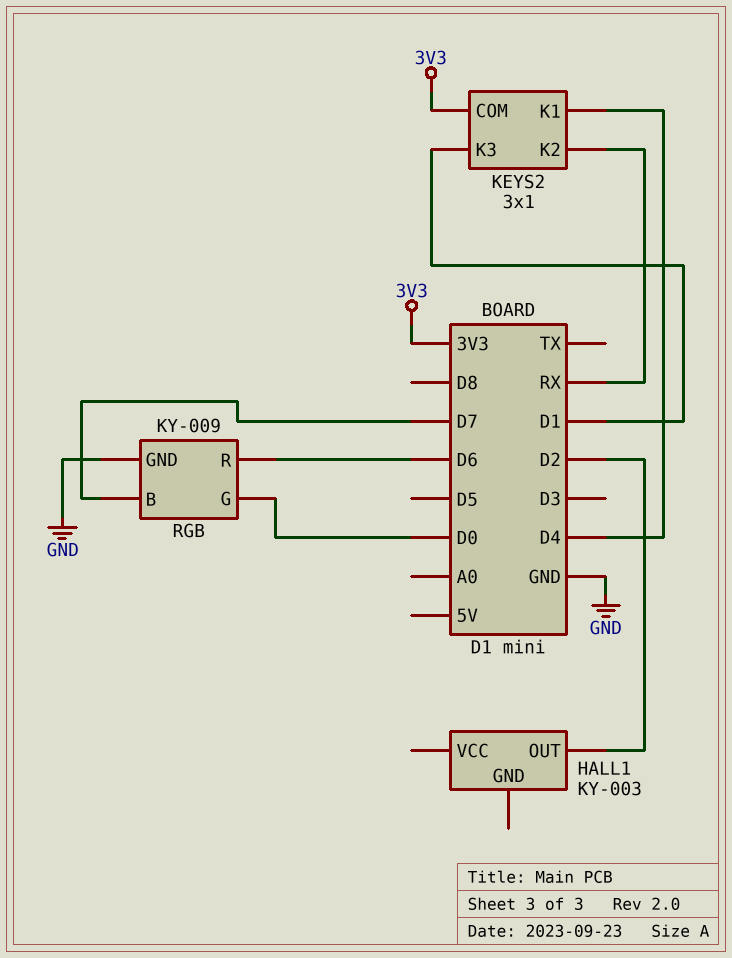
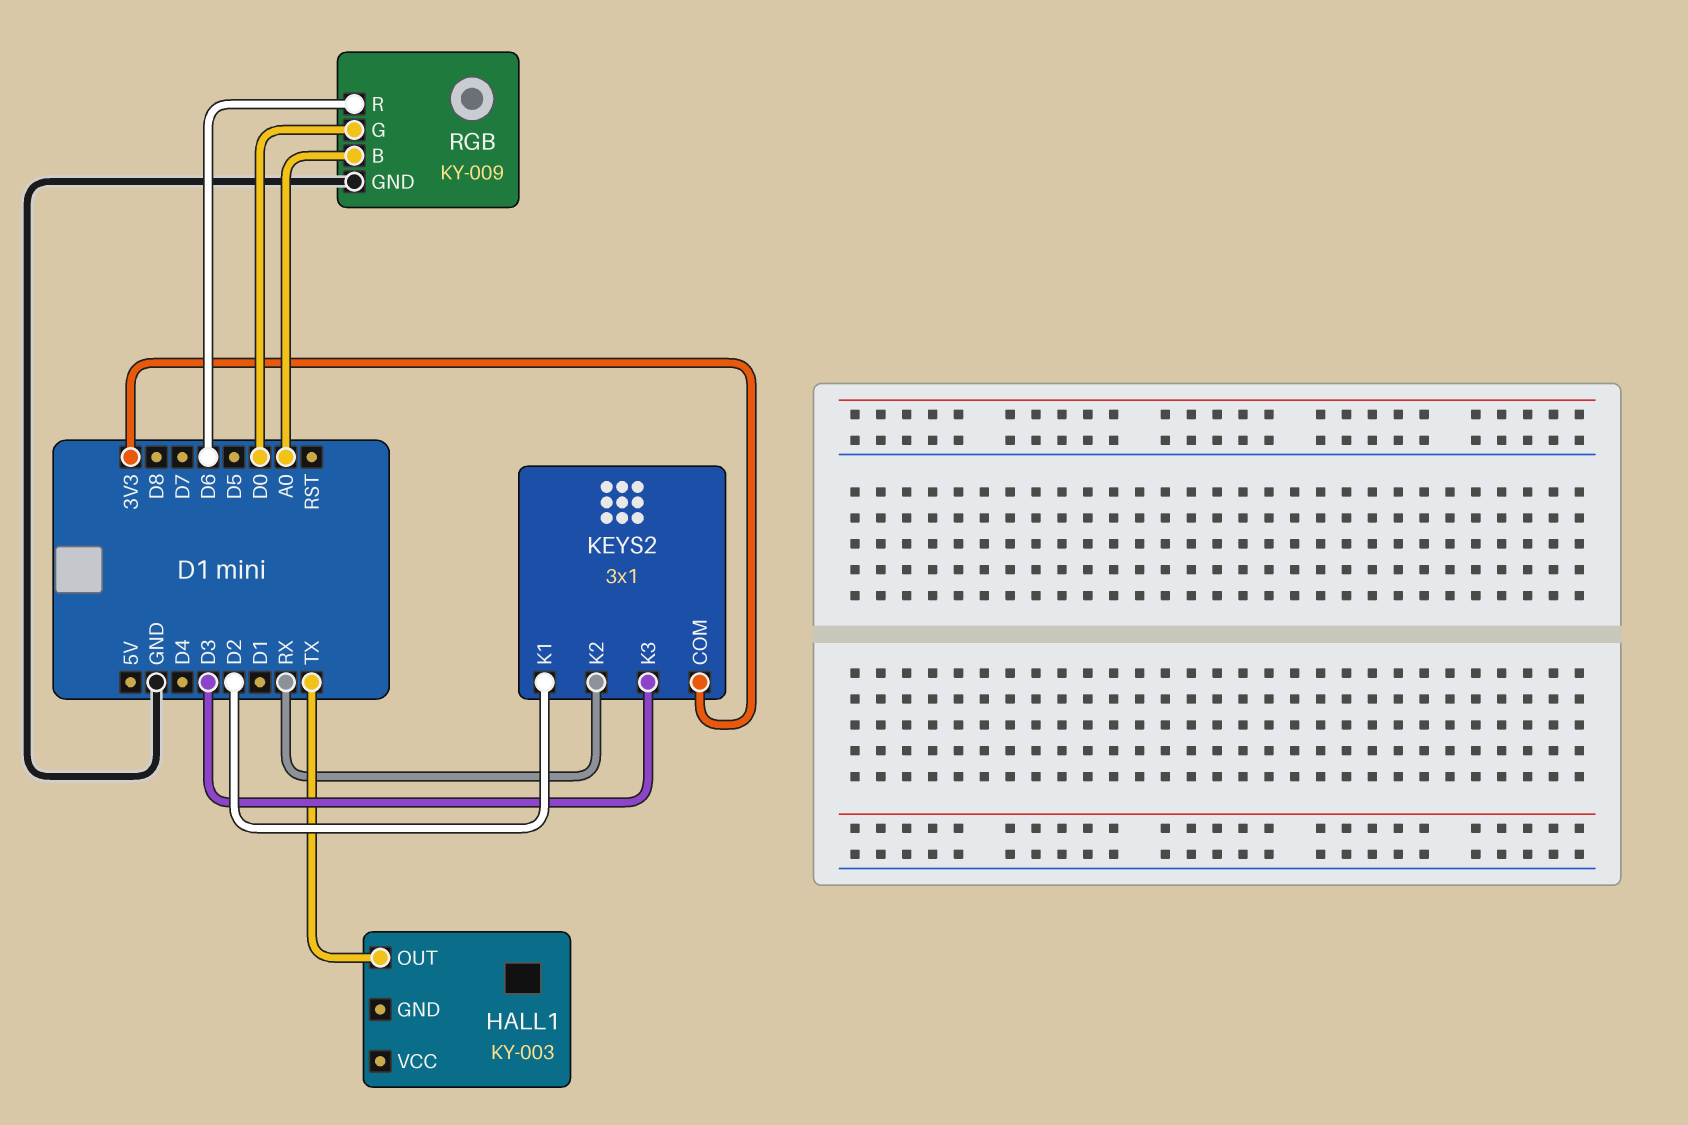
HALL1 pin OUT: D2 -> TX
KEYS2 pin K1: D4 -> D2
KEYS2 pin K3: D1 -> D3
RGB pin B: D7 -> A0

